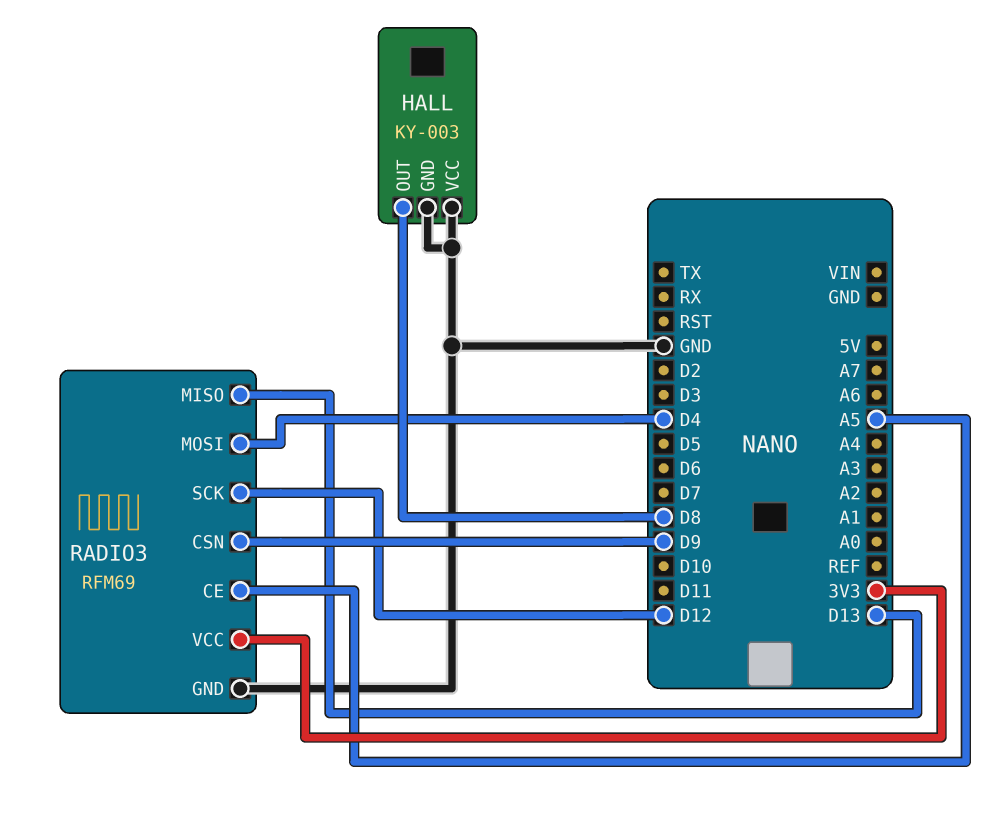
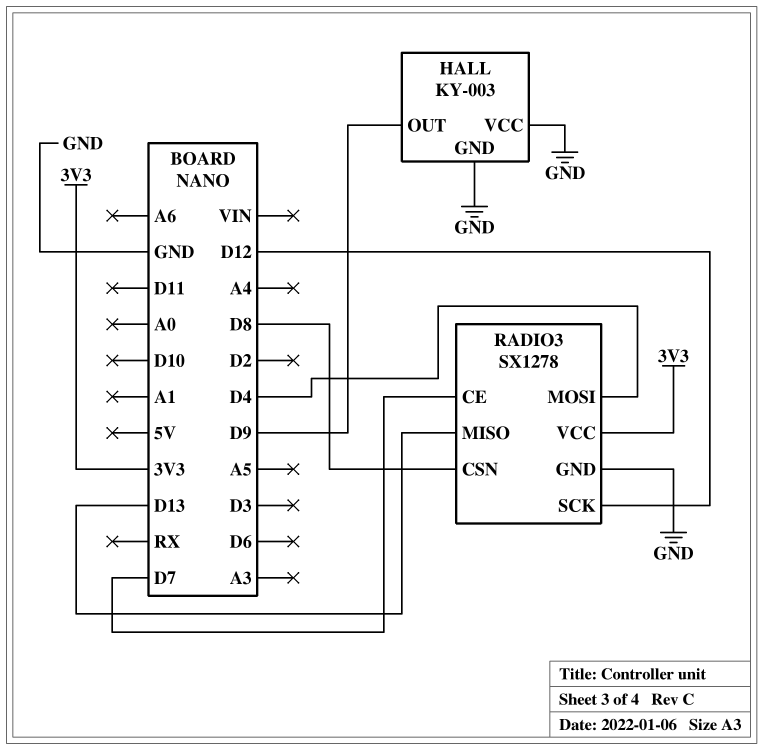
HALL pin OUT: D8 -> D9
RADIO3: RFM69 -> SX1278
RADIO3 pin CE: A5 -> D7
RADIO3 pin CSN: D9 -> D8

